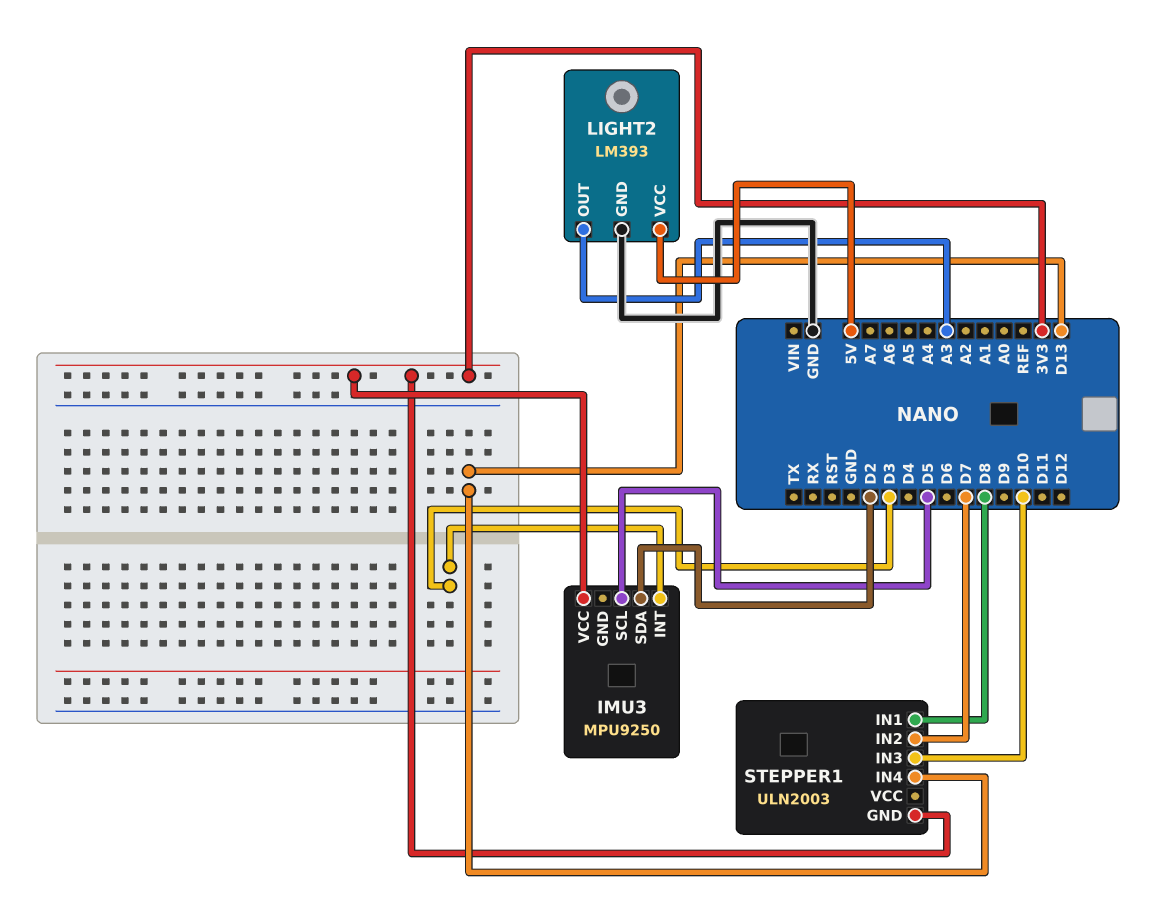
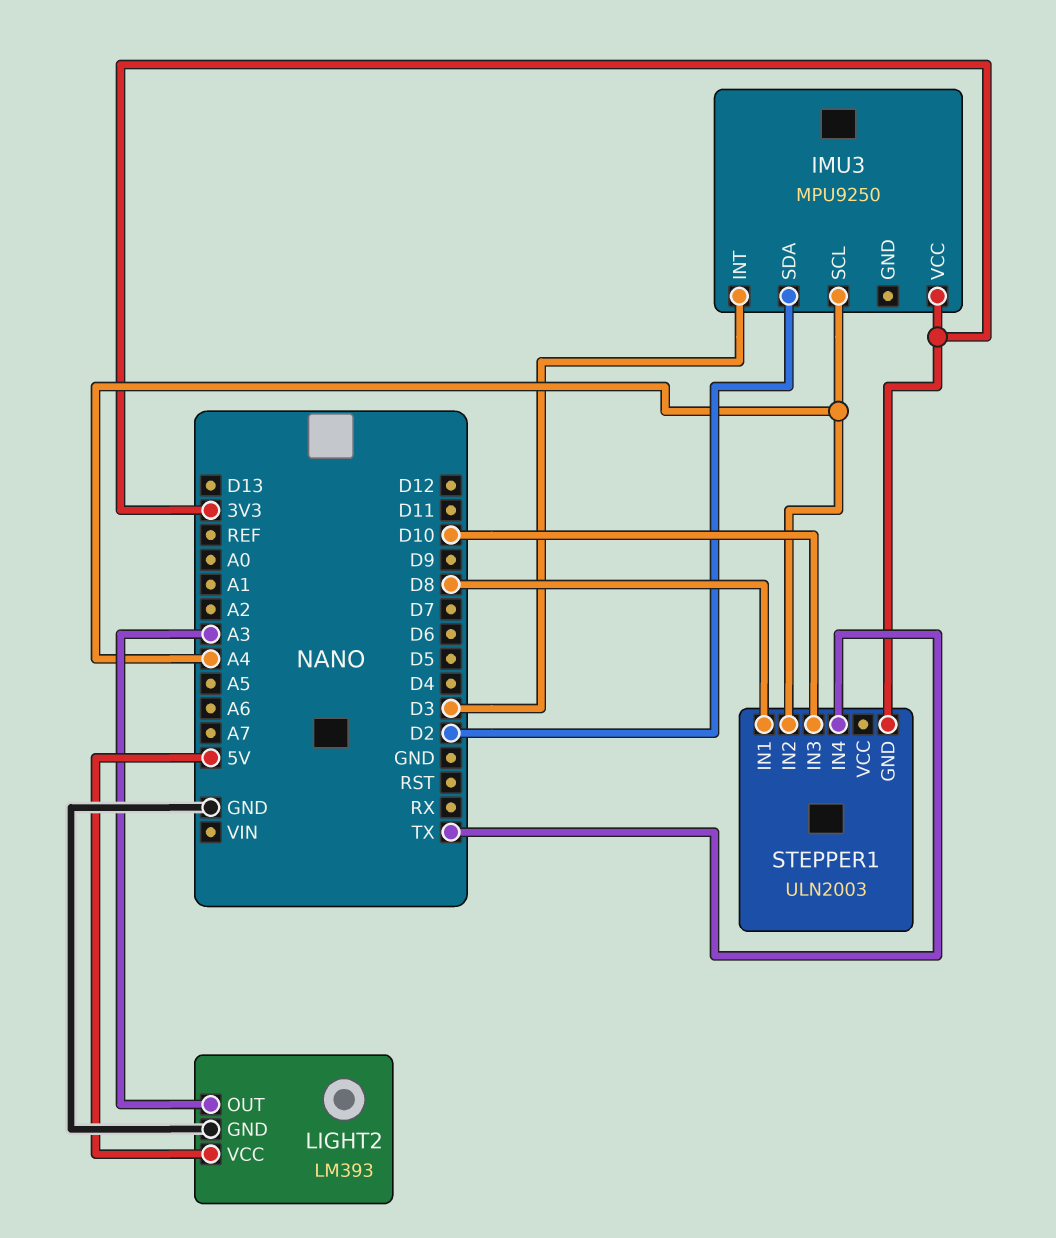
IMU3 pin SCL: D5 -> A4
STEPPER1 pin IN2: D7 -> A4
STEPPER1 pin IN4: D13 -> TX

